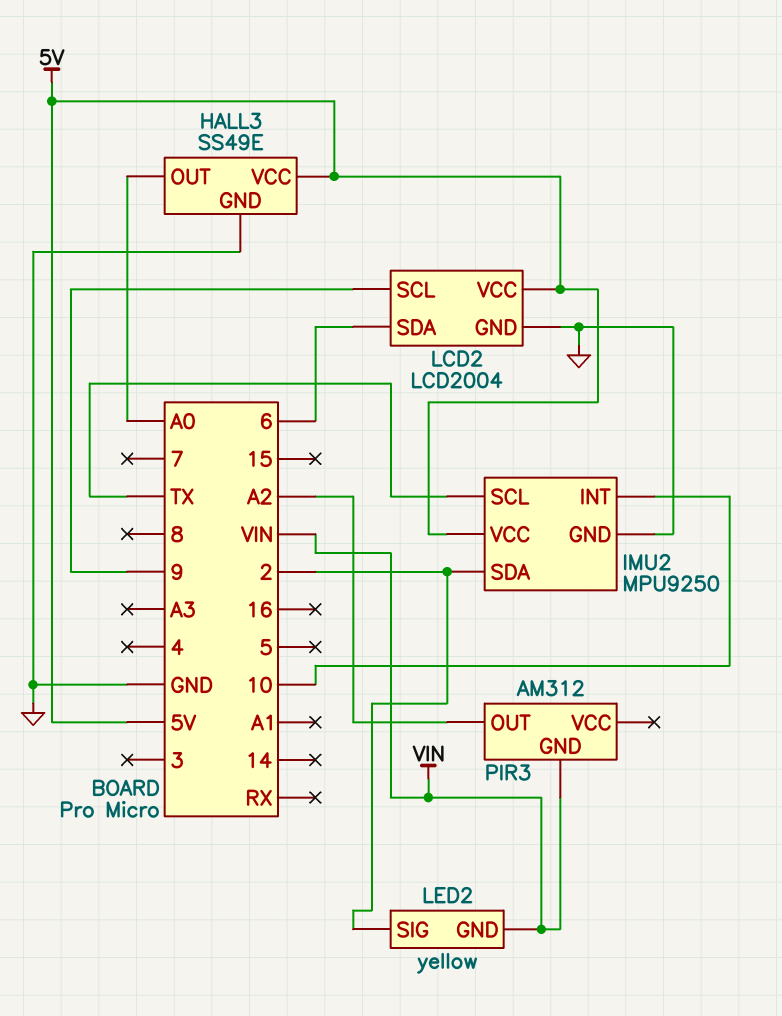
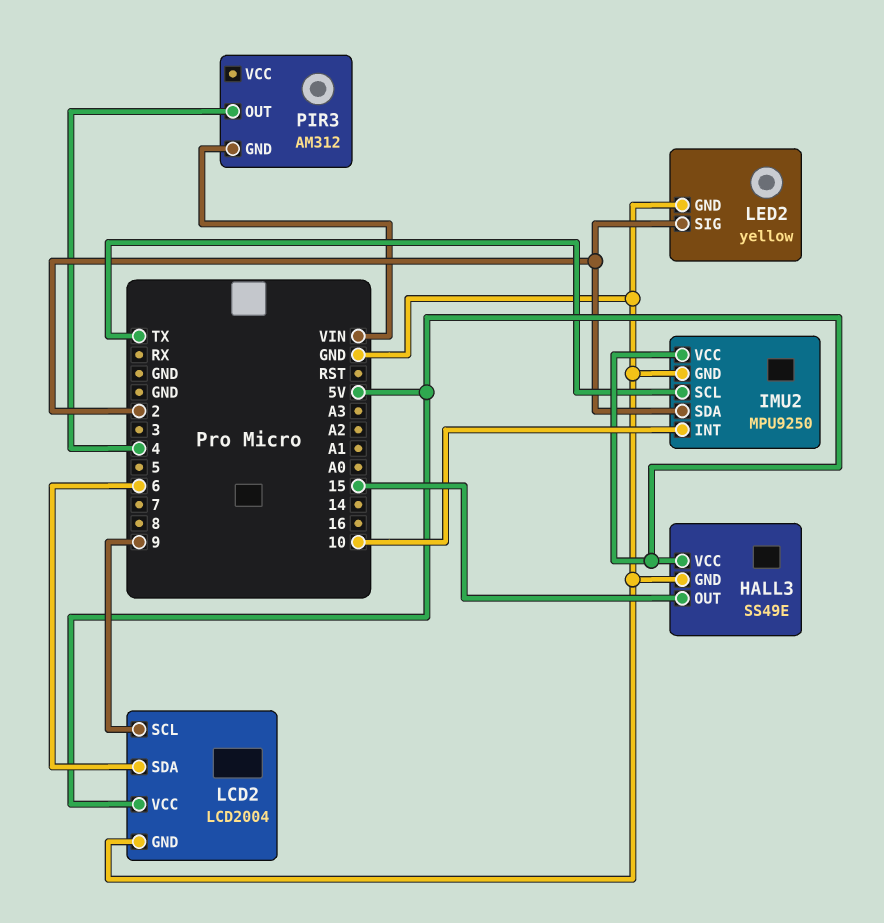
HALL3 pin OUT: A0 -> 15
LED2 pin GND: VIN -> GND
PIR3 pin OUT: A2 -> 4

